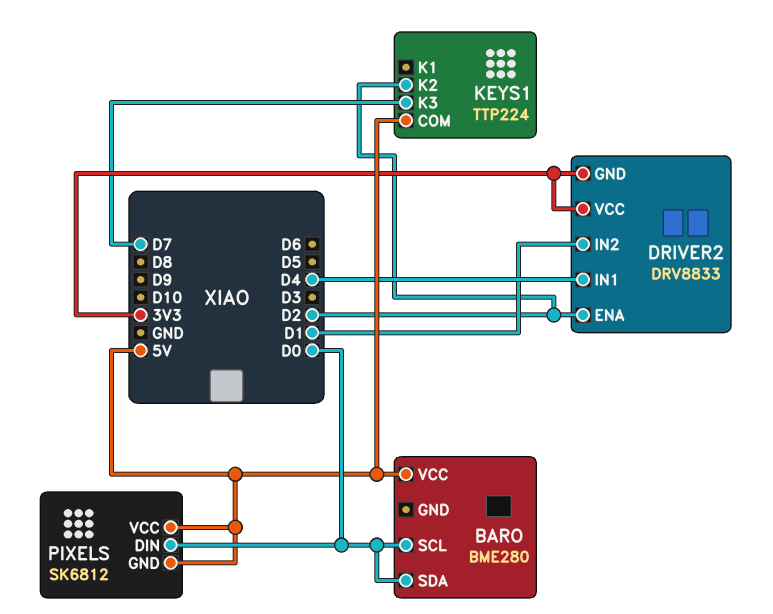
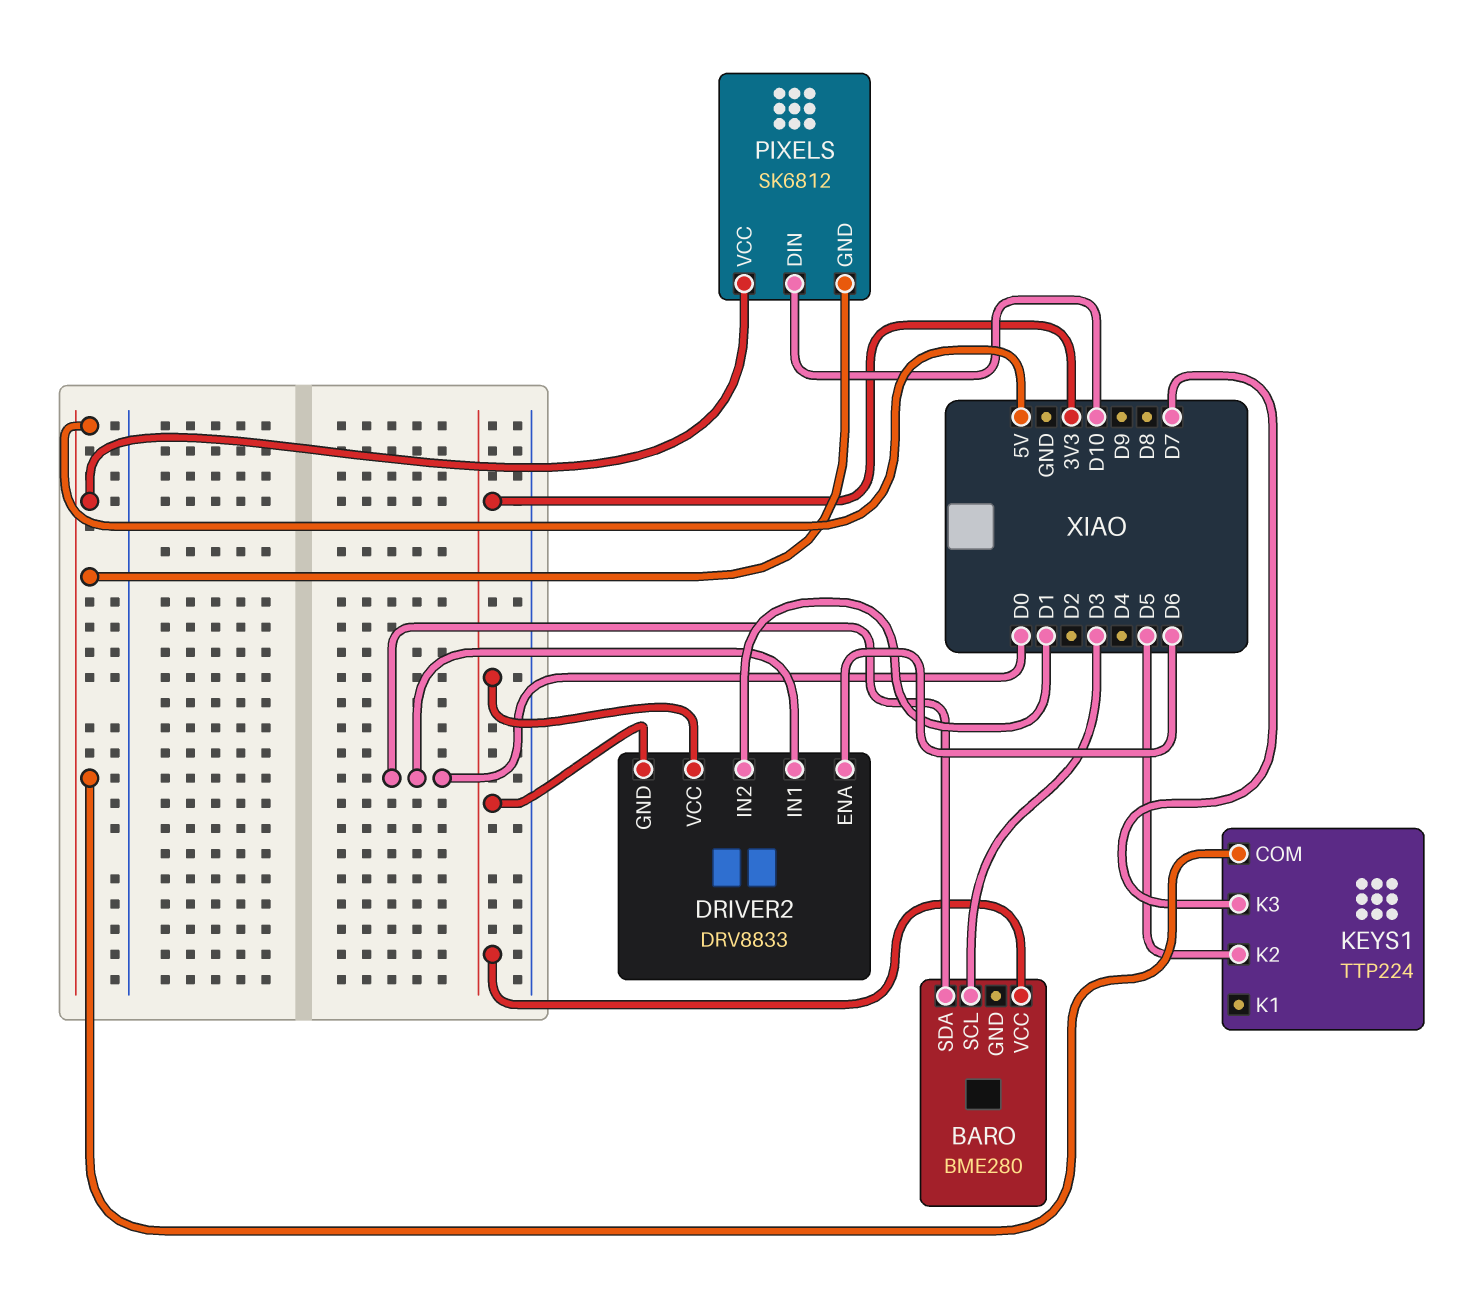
BARO pin SCL: D0 -> D3
BARO pin VCC: 5V -> 3V3
DRIVER2 pin ENA: D2 -> D6
DRIVER2 pin IN1: D4 -> D0
KEYS1 pin K2: D2 -> D5
PIXELS pin DIN: D0 -> D10

